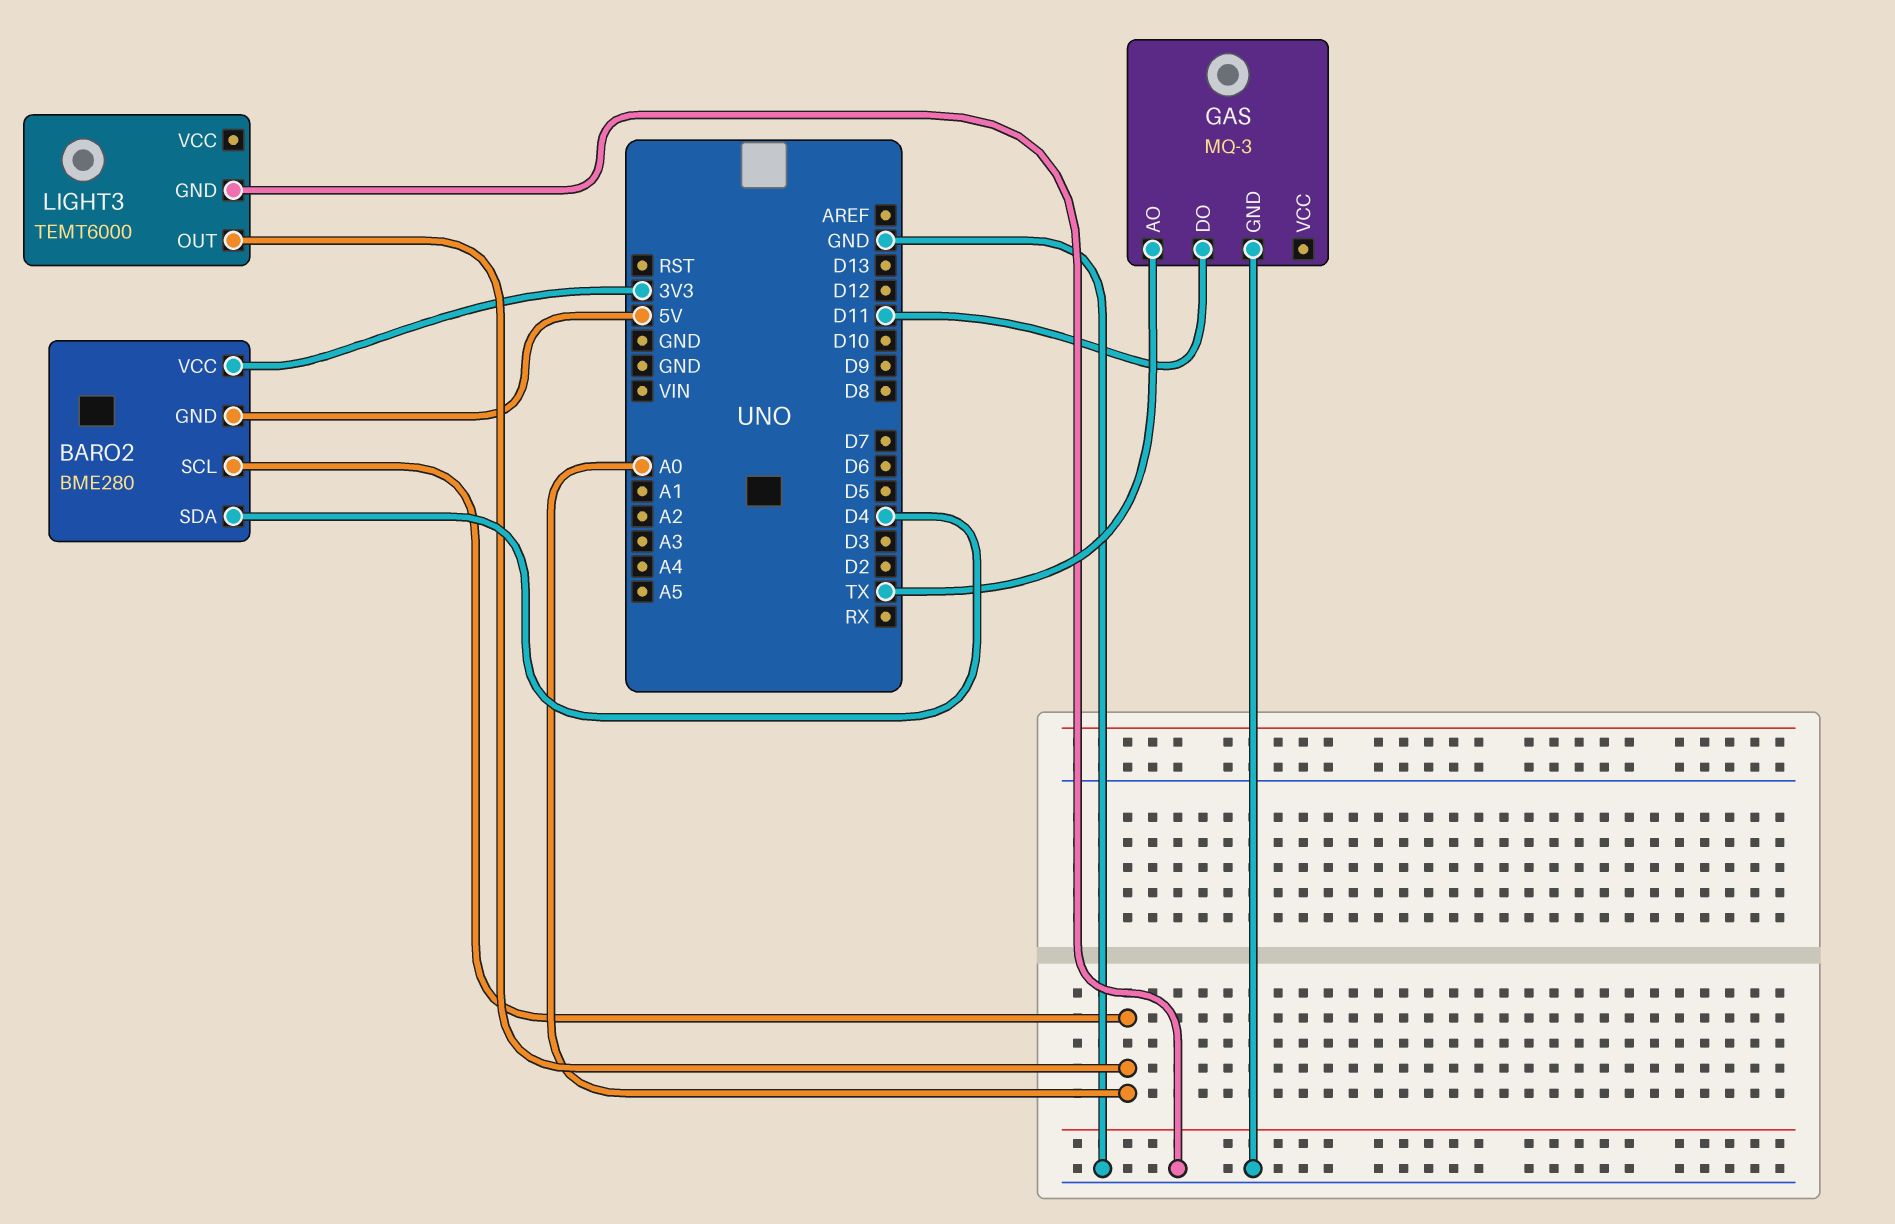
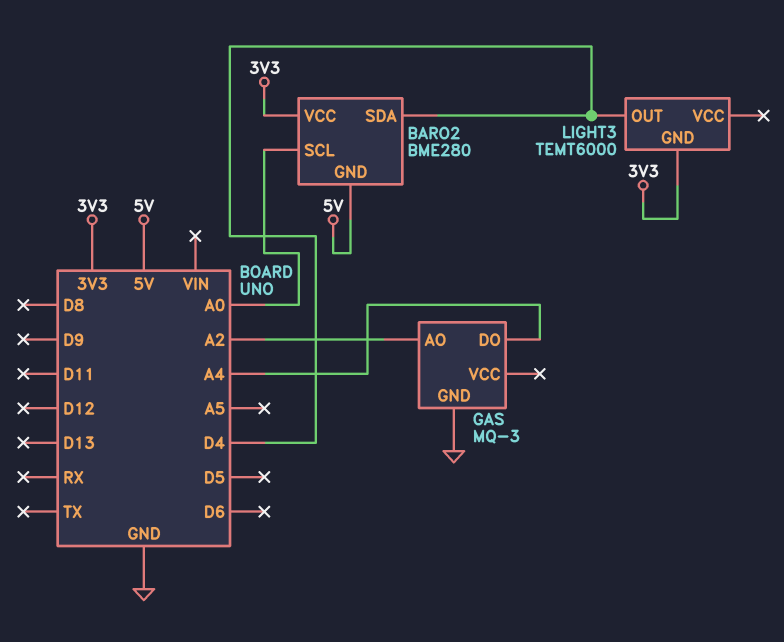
GAS pin AO: TX -> A2
GAS pin DO: D11 -> A4
LIGHT3 pin GND: GND -> 3V3
LIGHT3 pin OUT: A0 -> D4

